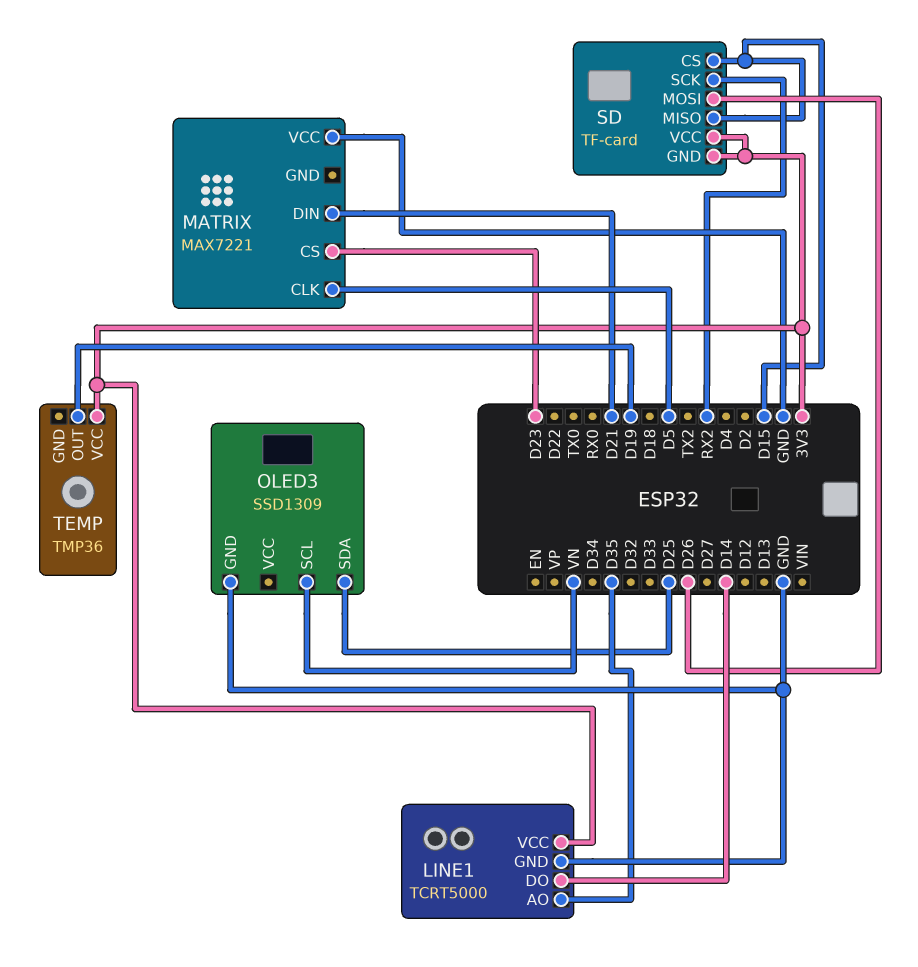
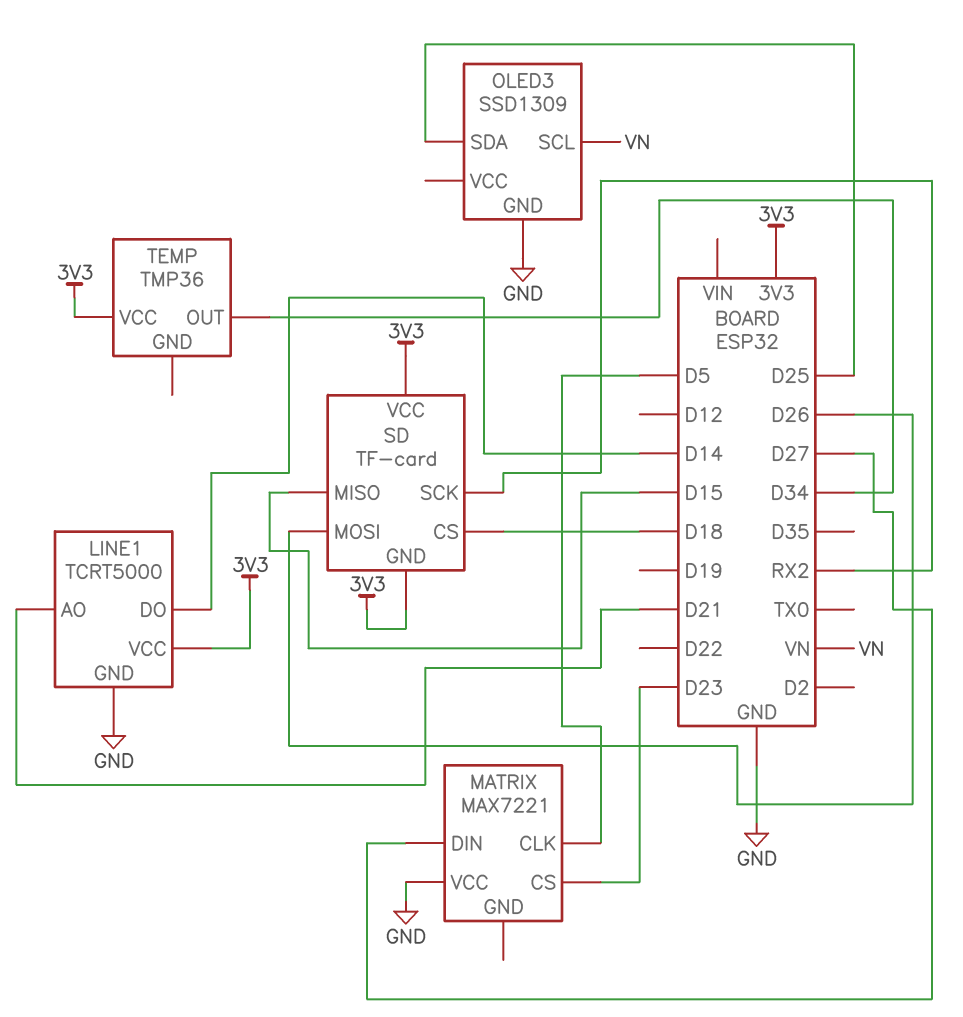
LINE1 pin AO: D35 -> D21
MATRIX pin DIN: D21 -> D27
SD pin CS: D15 -> D18
TEMP pin OUT: D19 -> D34

